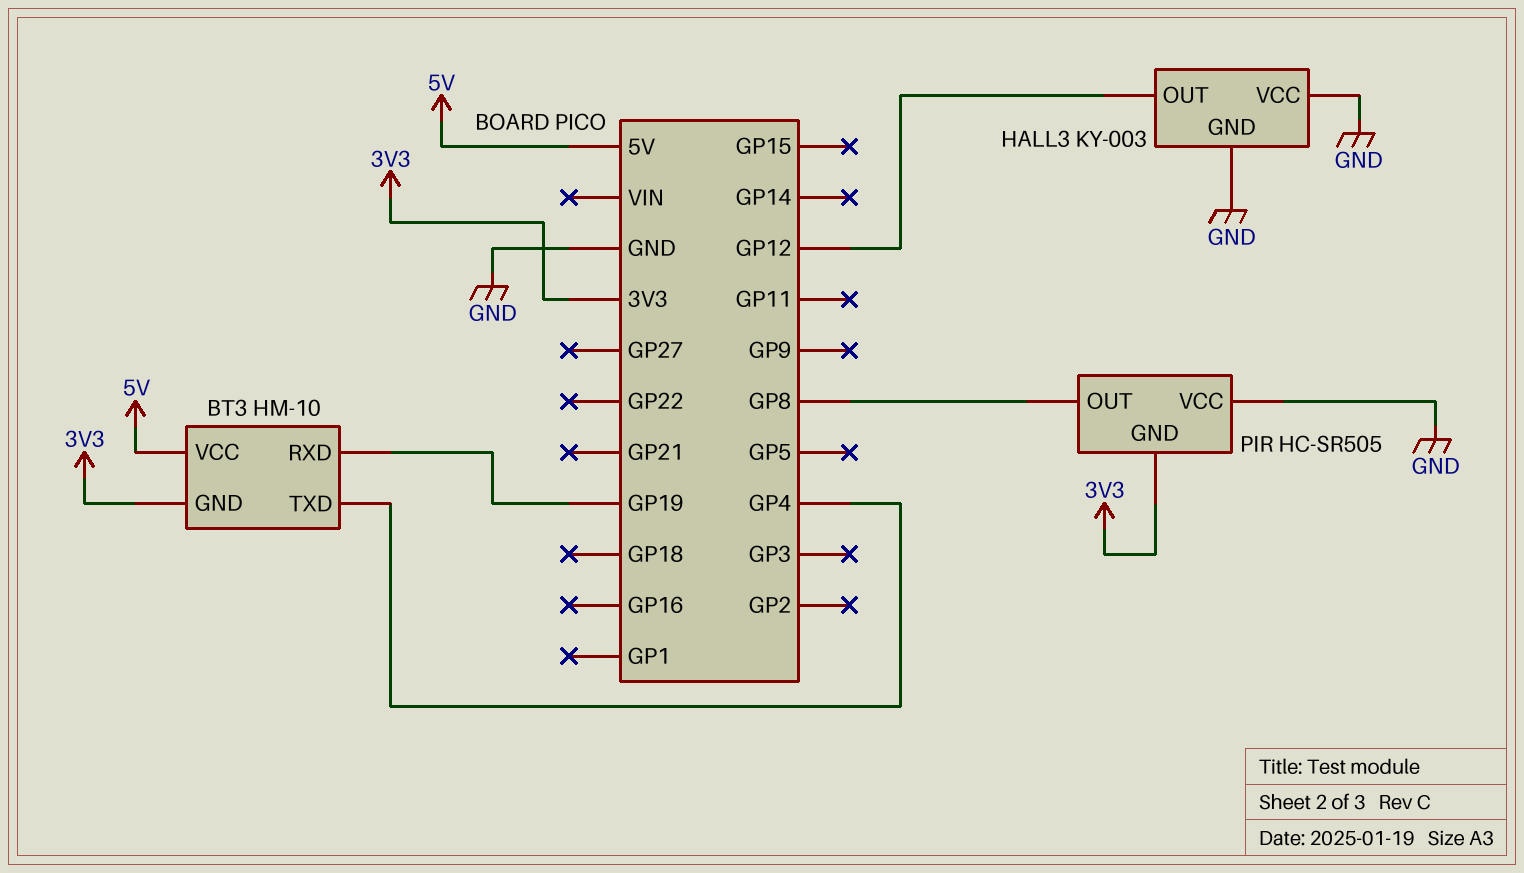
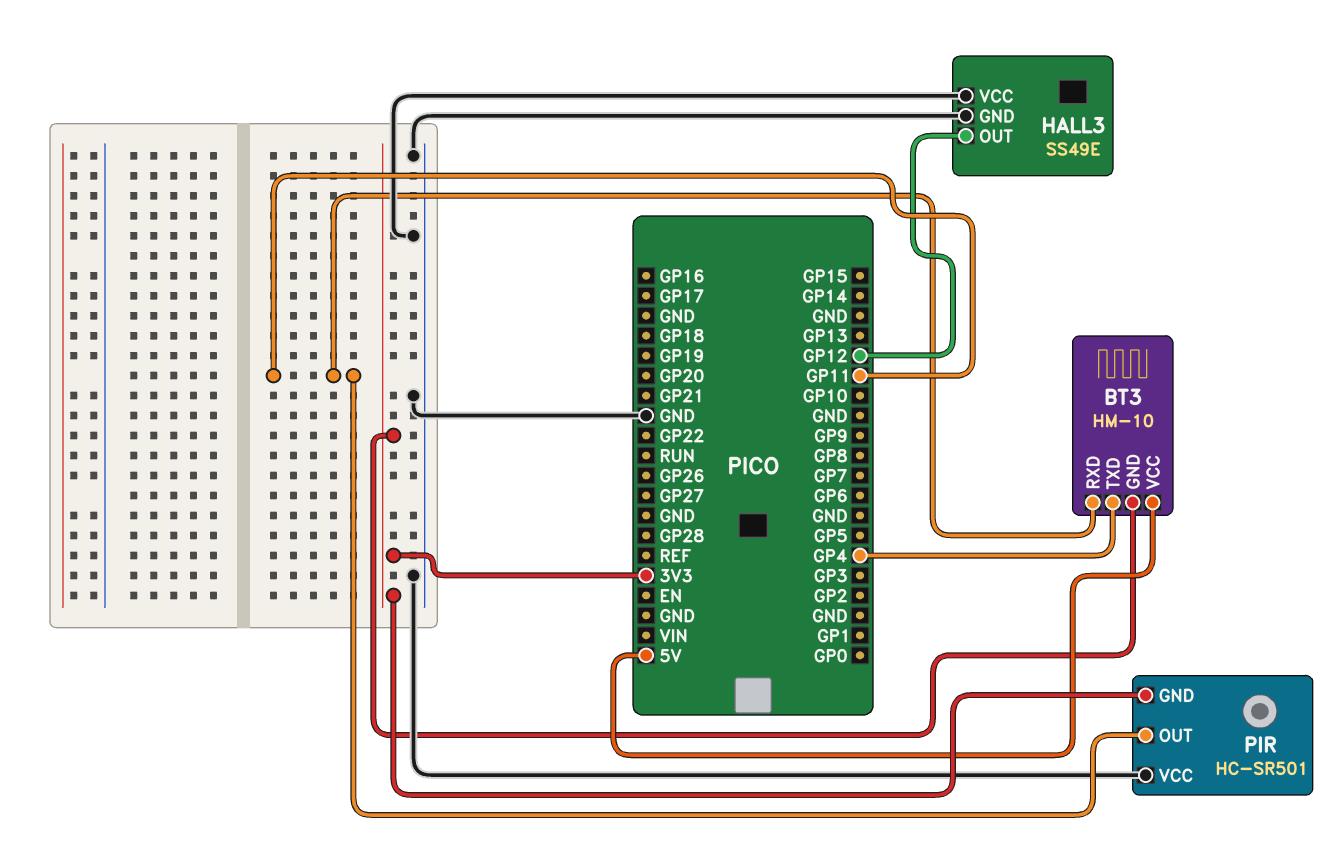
BT3 pin RXD: GP19 -> GP11
HALL3: KY-003 -> SS49E
PIR: HC-SR505 -> HC-SR501
PIR pin OUT: GP8 -> GP11

